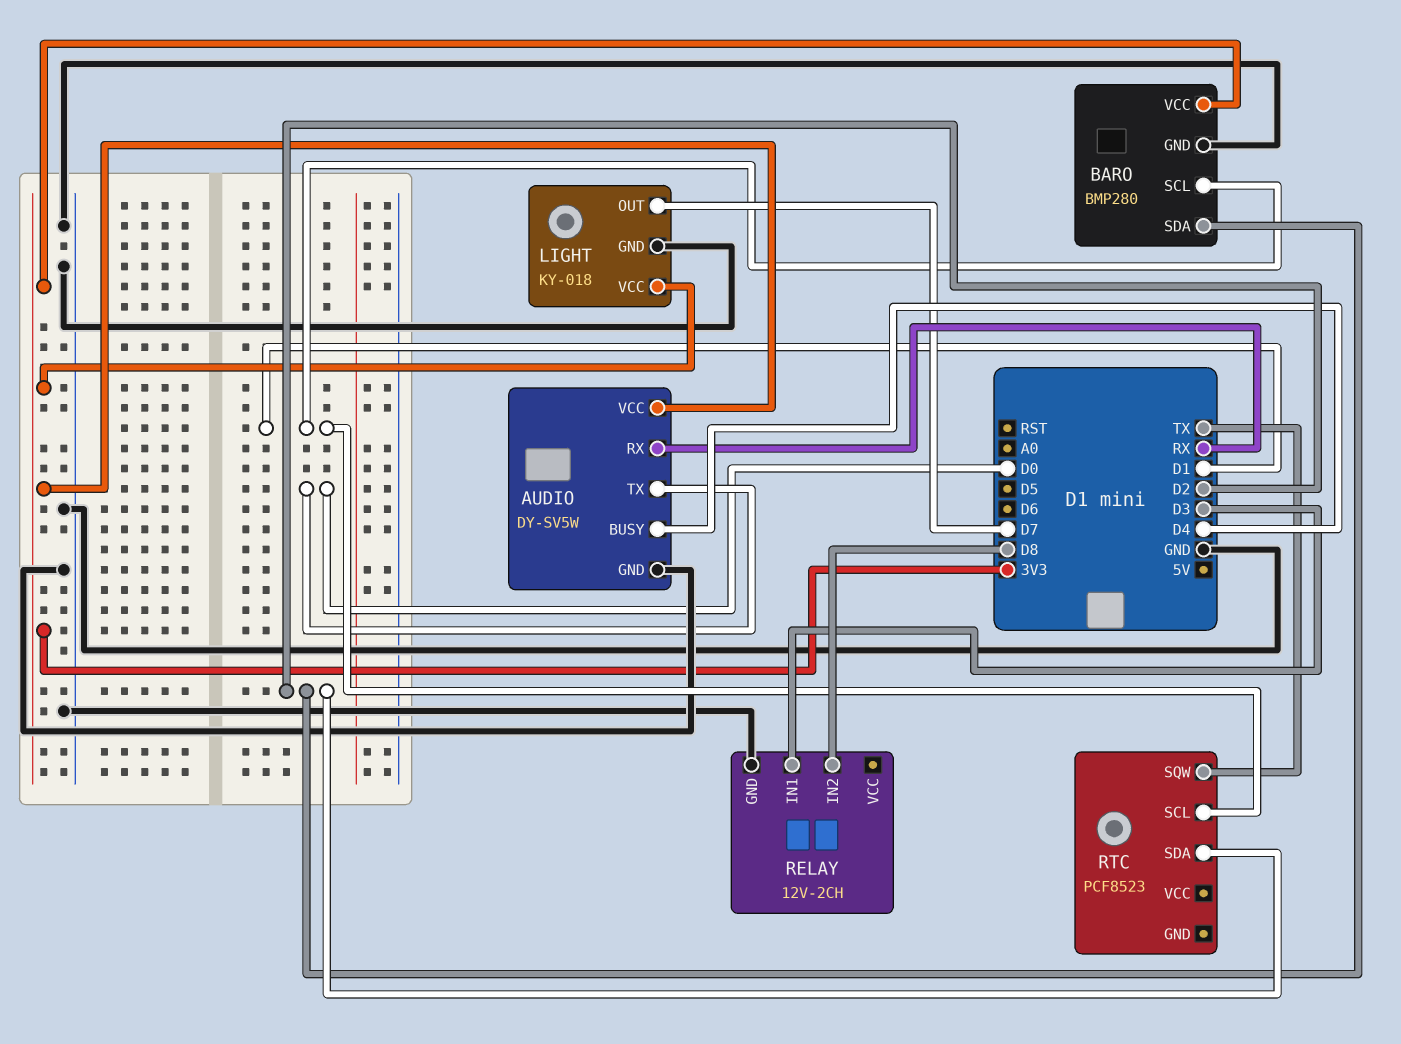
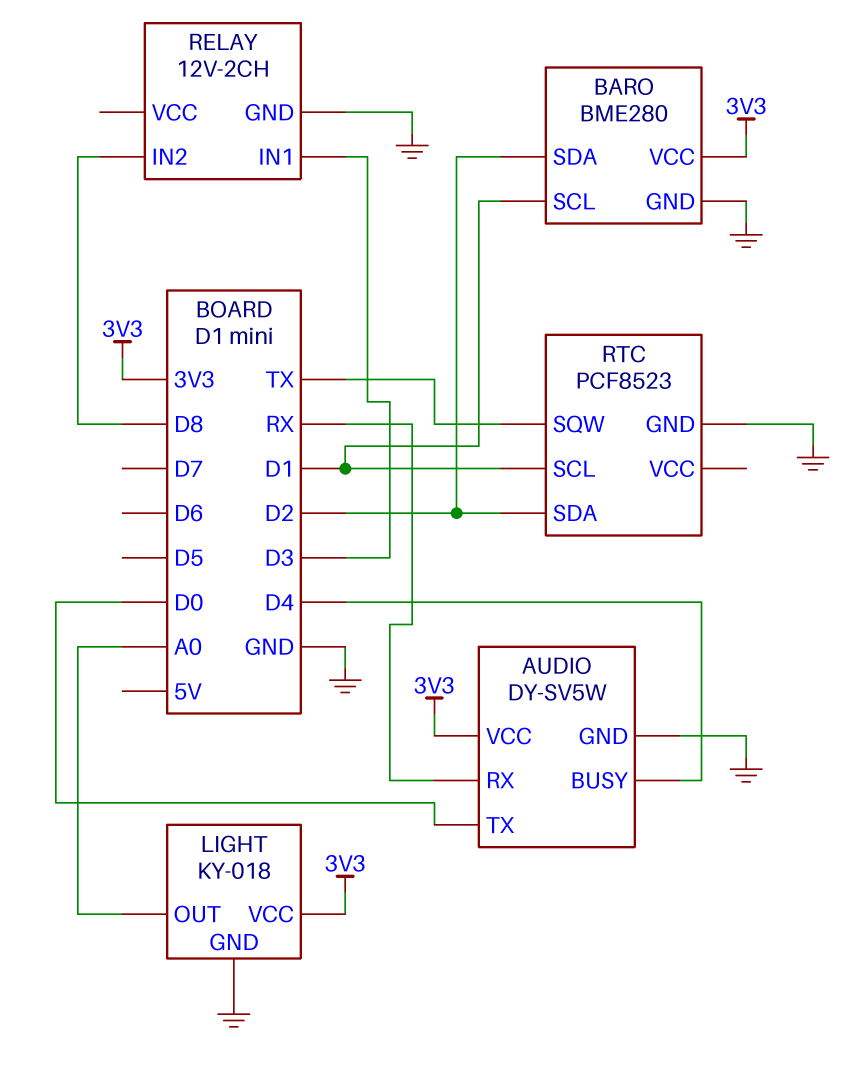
BARO: BMP280 -> BME280
LIGHT pin OUT: D7 -> A0
RTC pin GND: none -> GND

